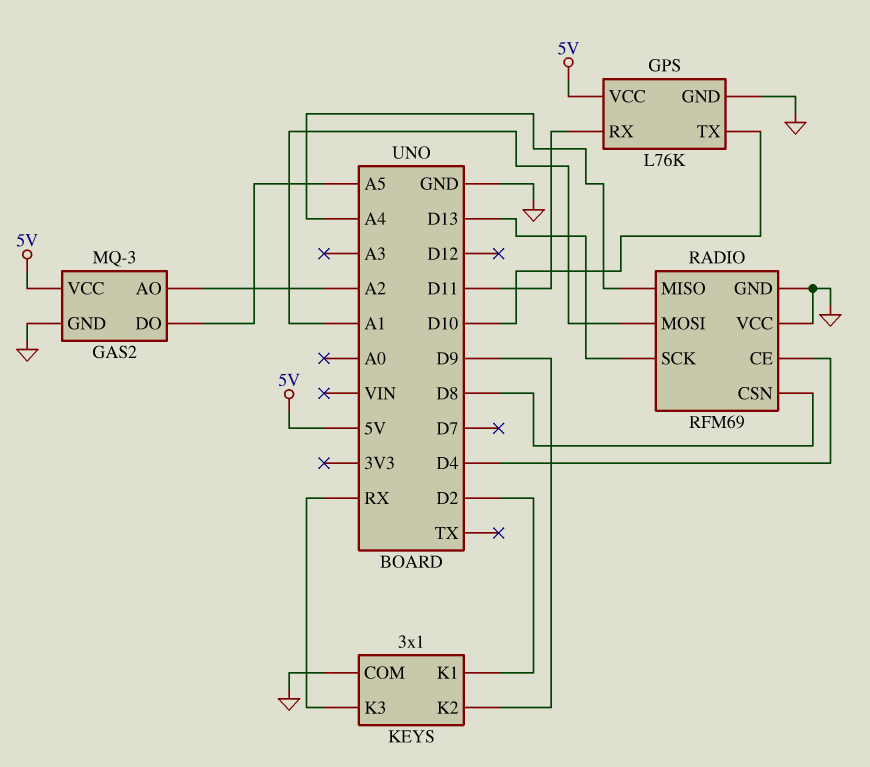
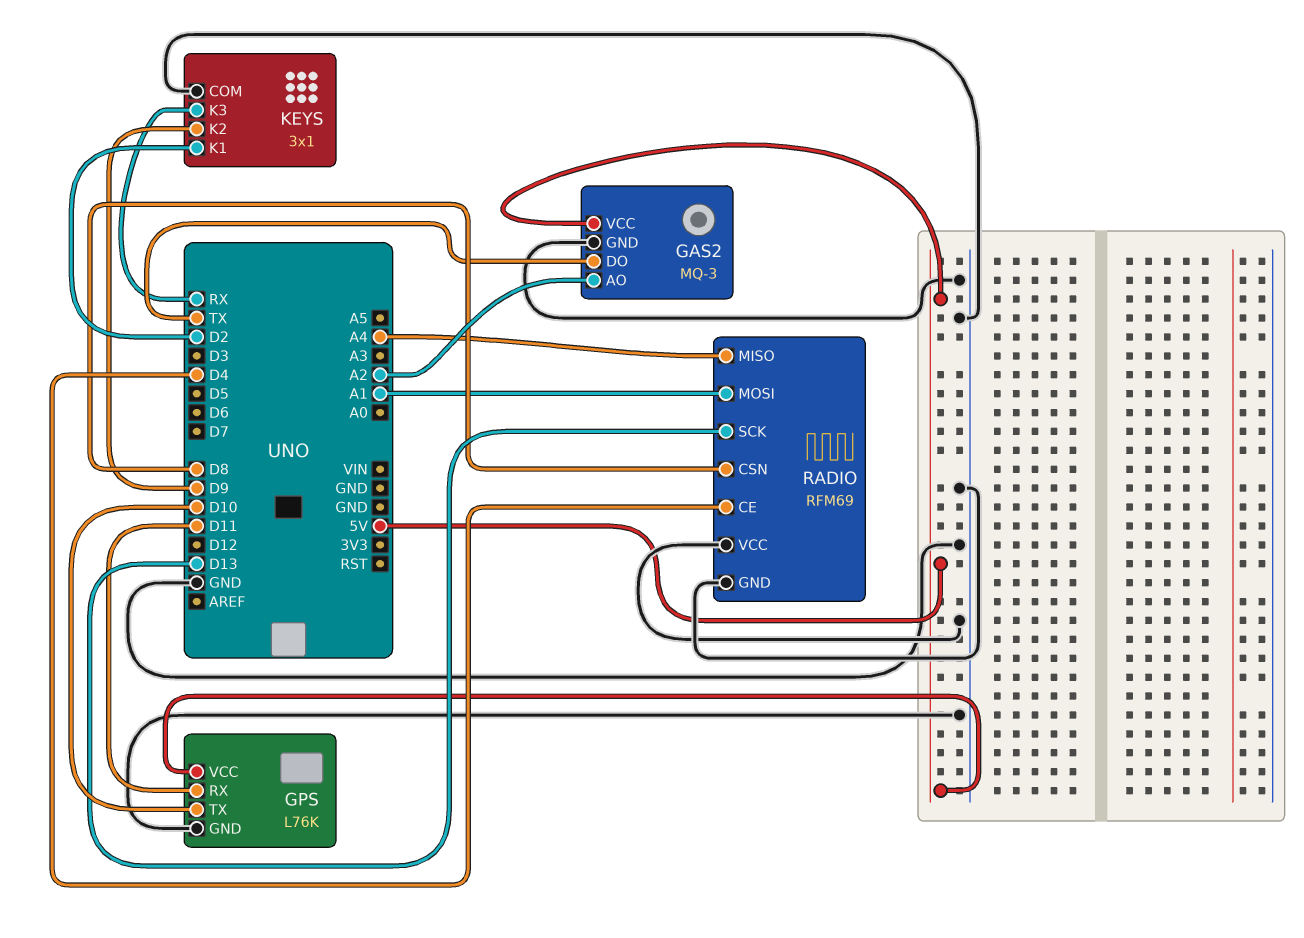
GAS2 pin DO: A5 -> TX

